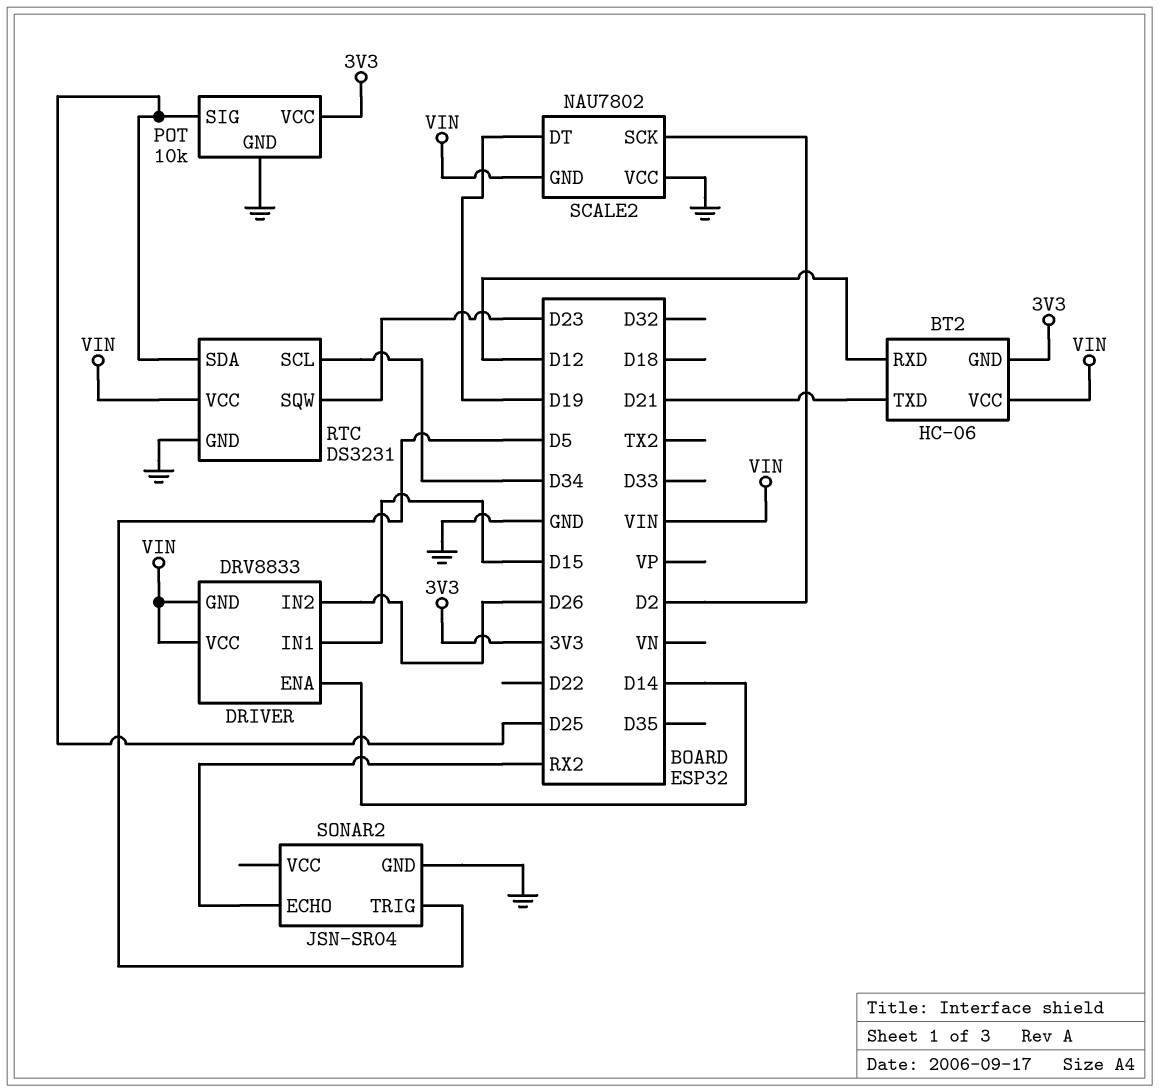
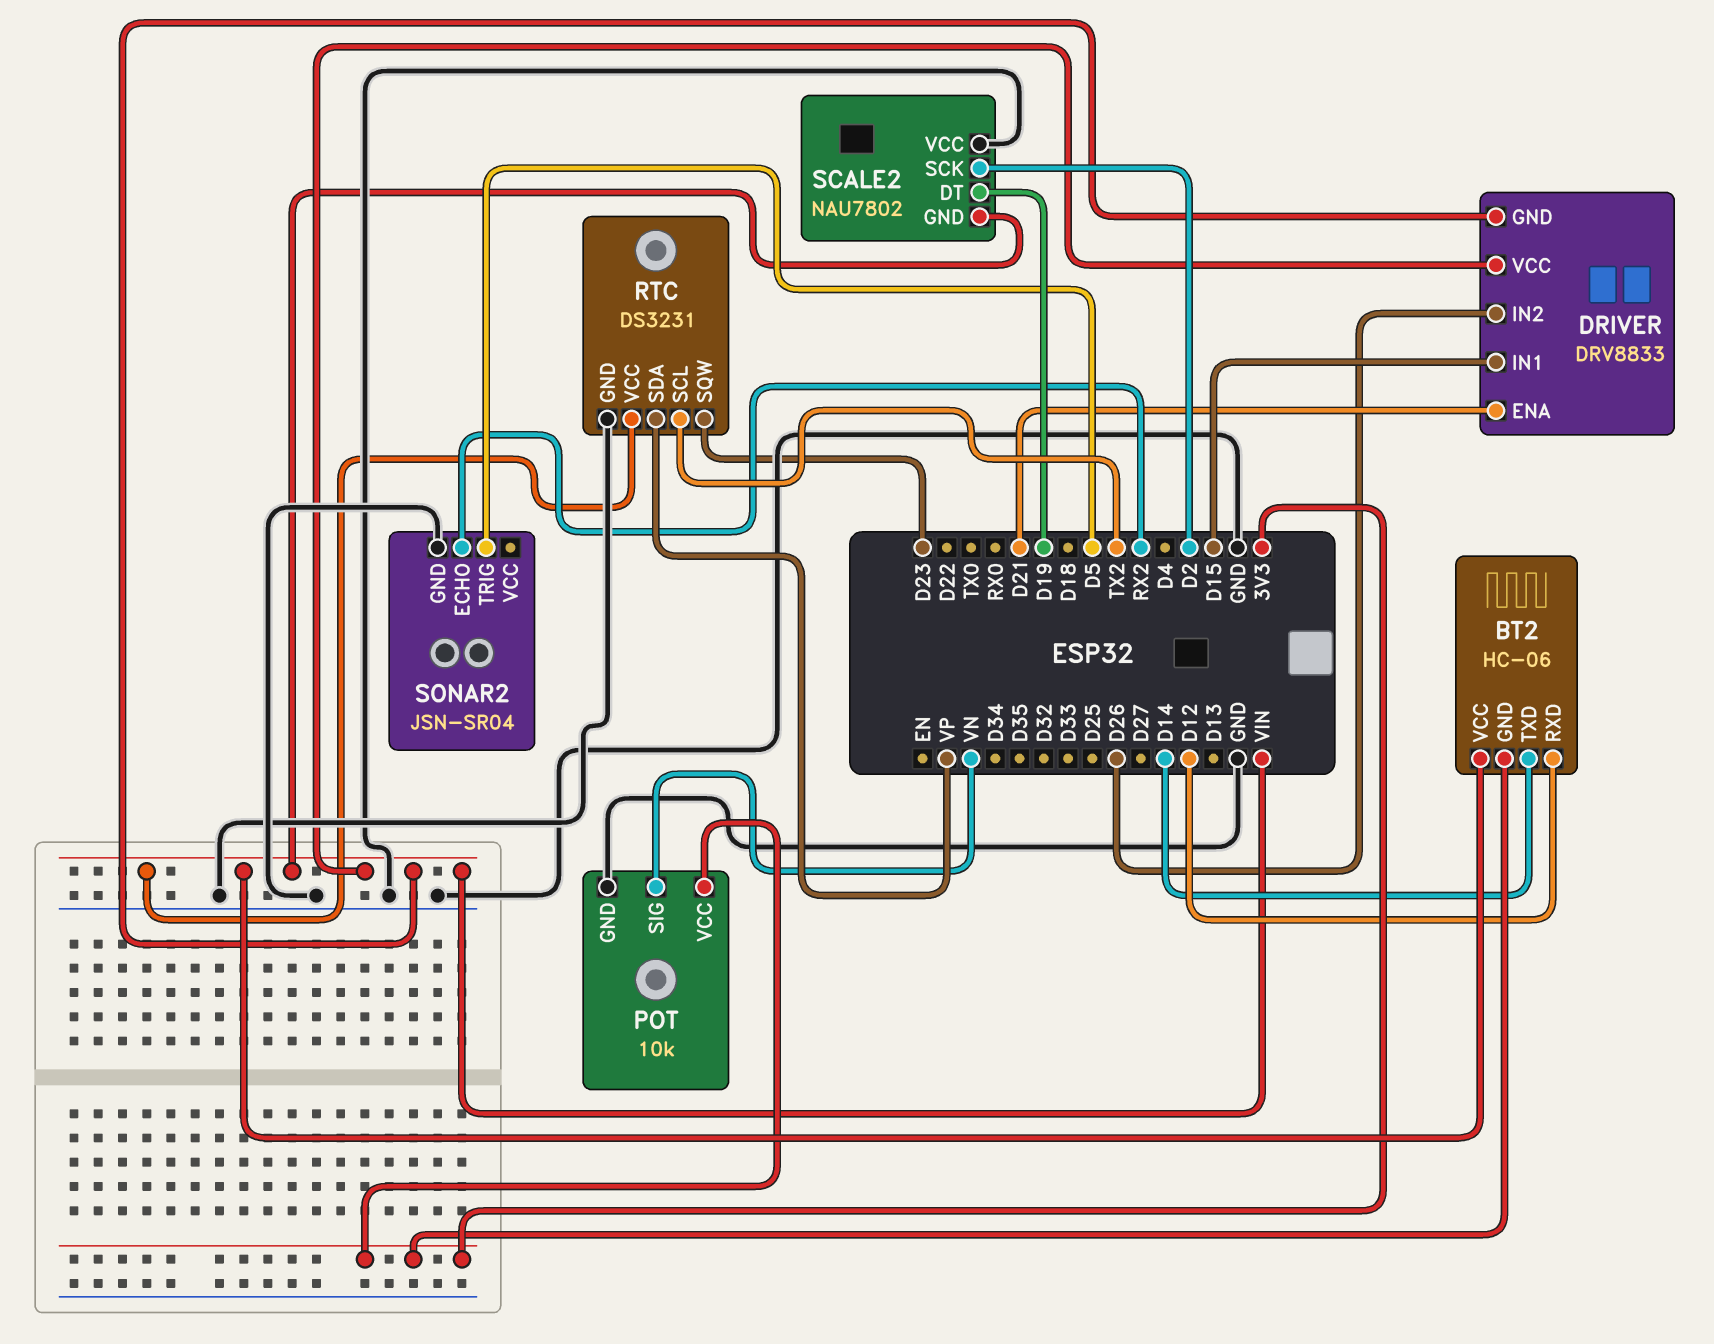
BT2 pin TXD: D21 -> D14
DRIVER pin ENA: D14 -> D21
POT pin SIG: D25 -> VN
RTC pin SCL: D34 -> TX2
RTC pin SDA: D25 -> VP

